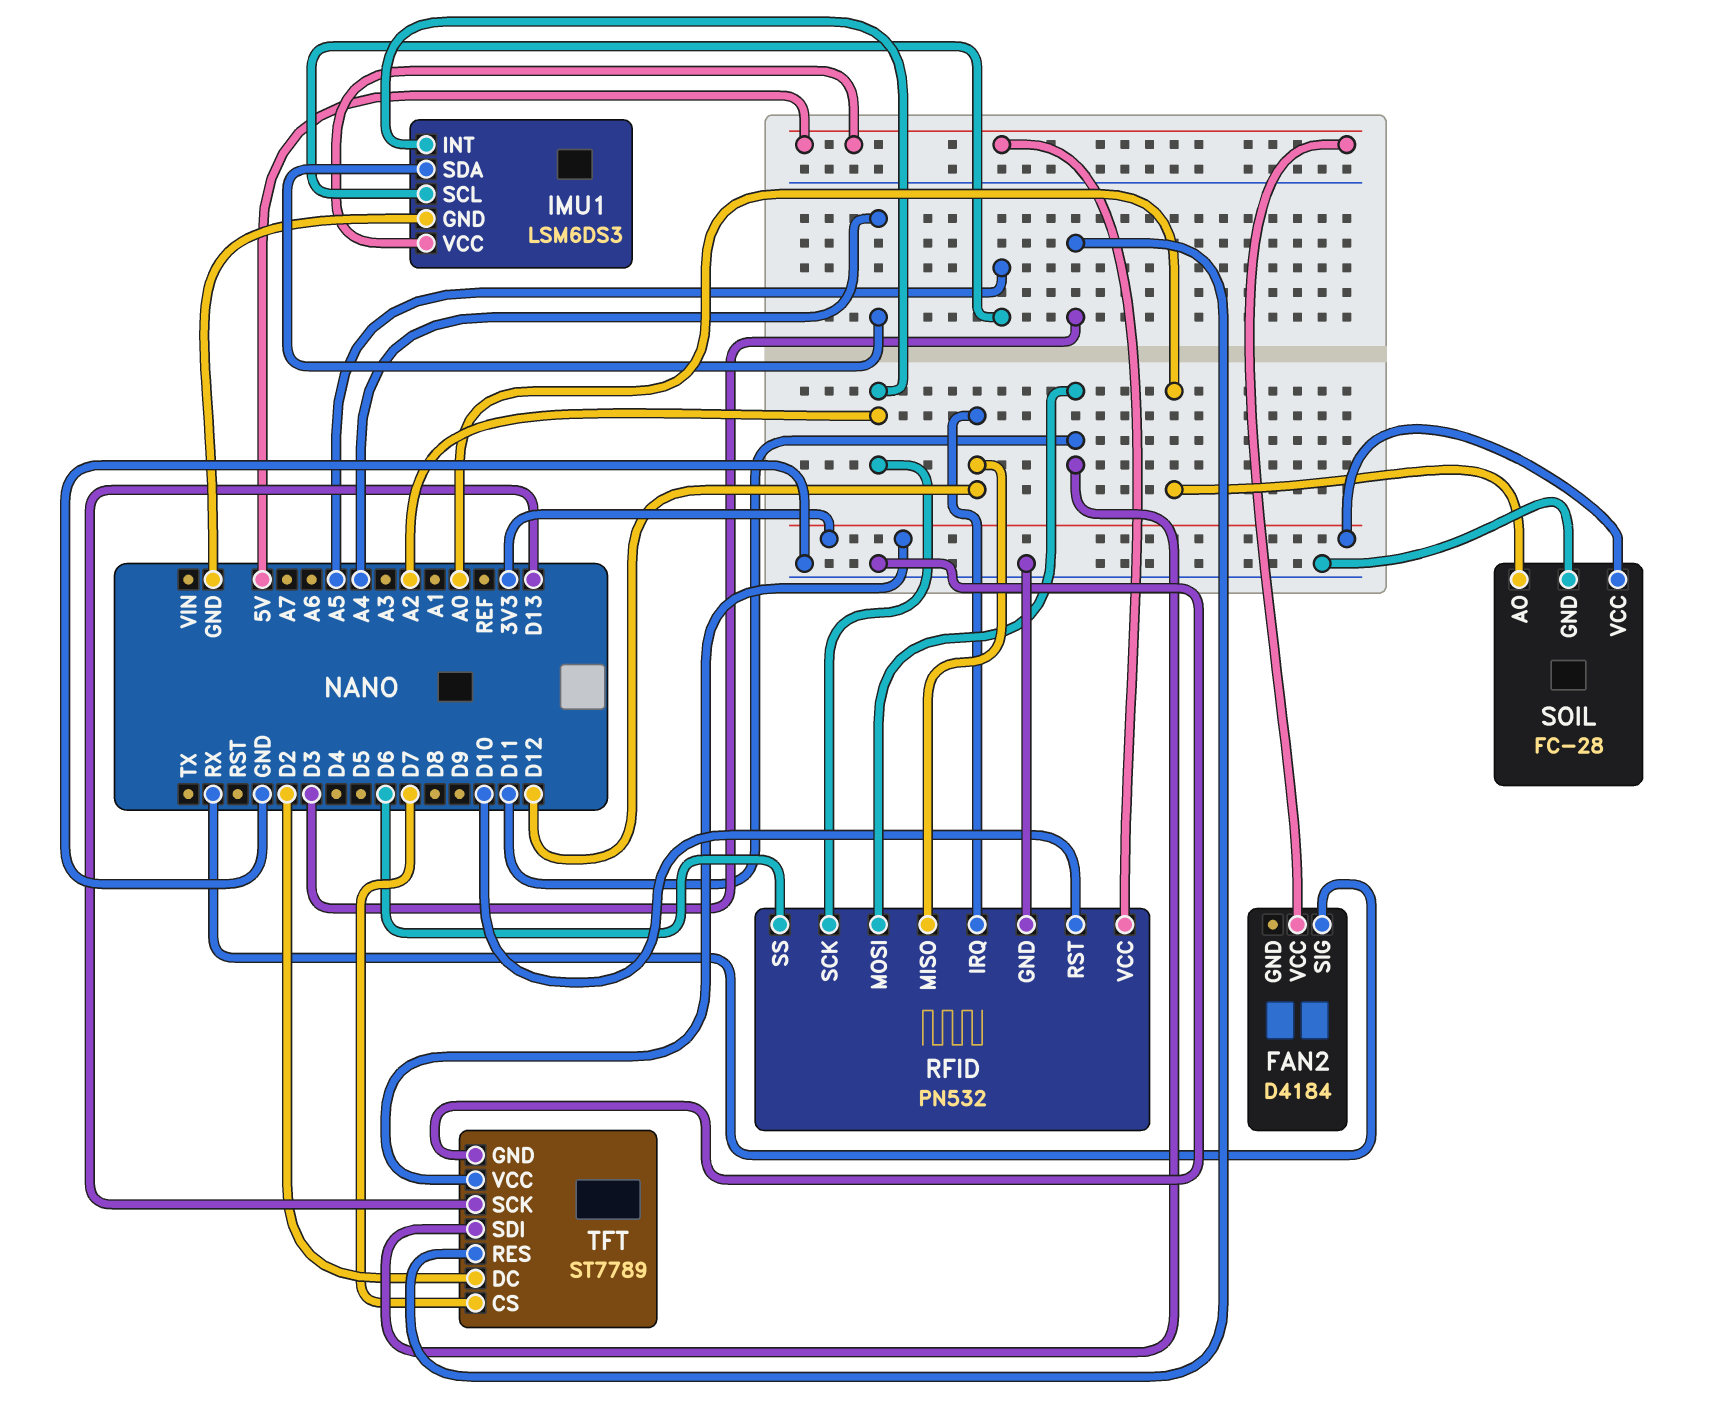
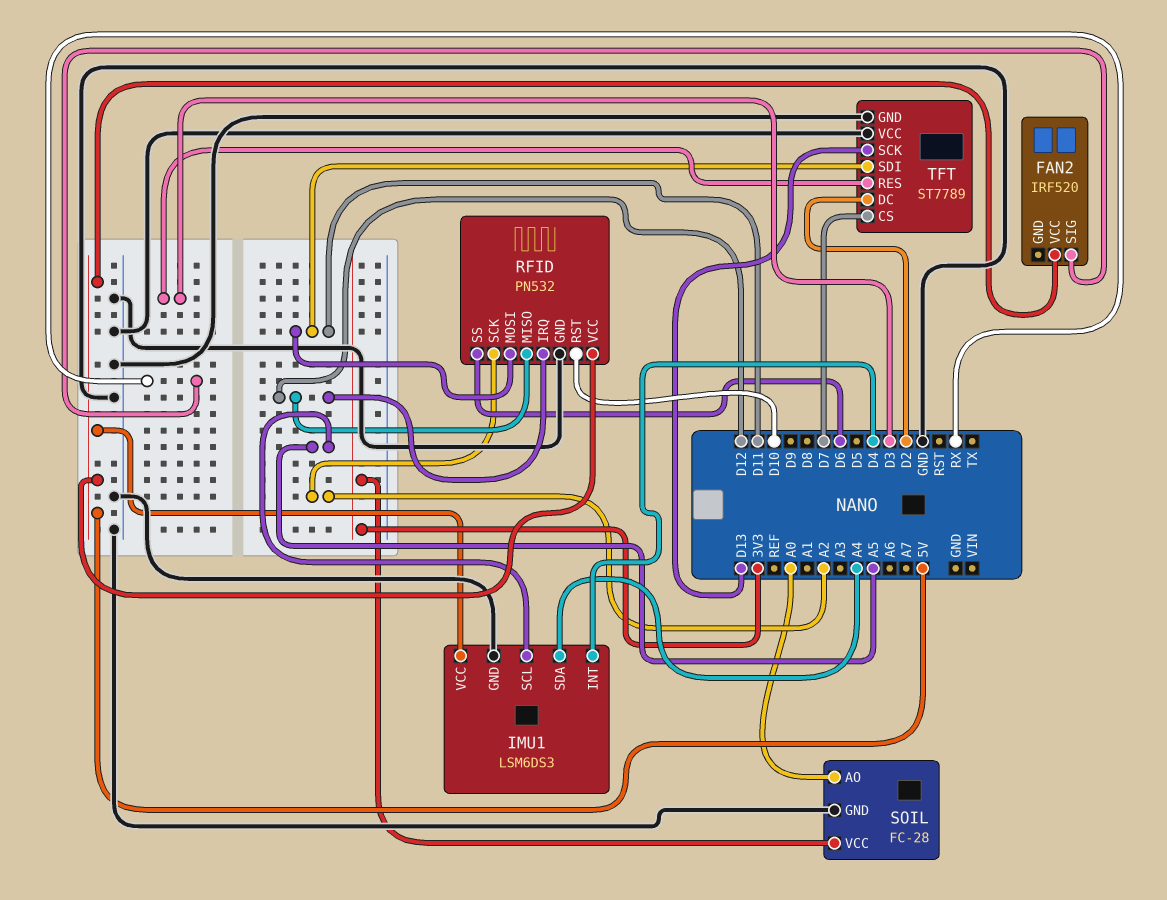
FAN2: D4184 -> IRF520
IMU1 pin INT: A2 -> D4
TFT pin VCC: 3V3 -> GND

